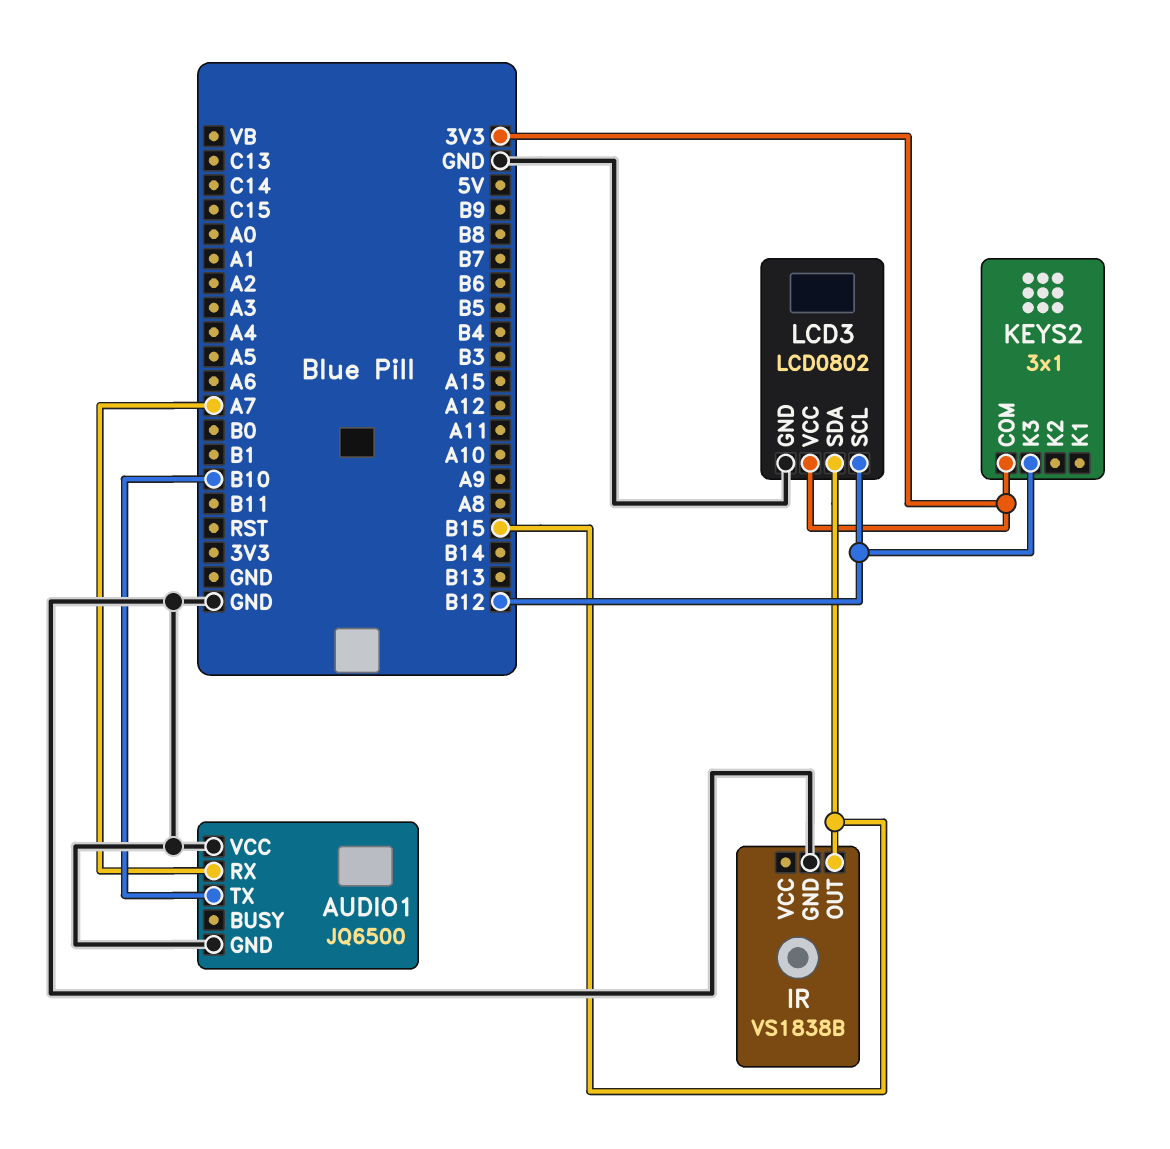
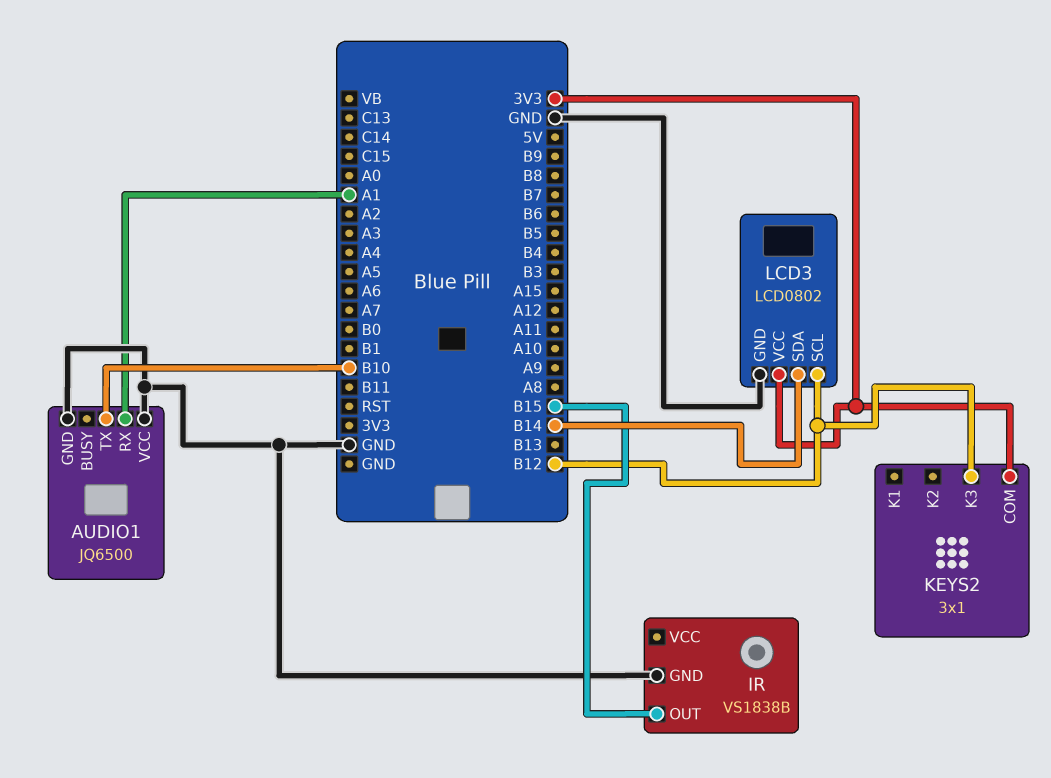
AUDIO1 pin RX: A7 -> A1
LCD3 pin SDA: B15 -> B14

